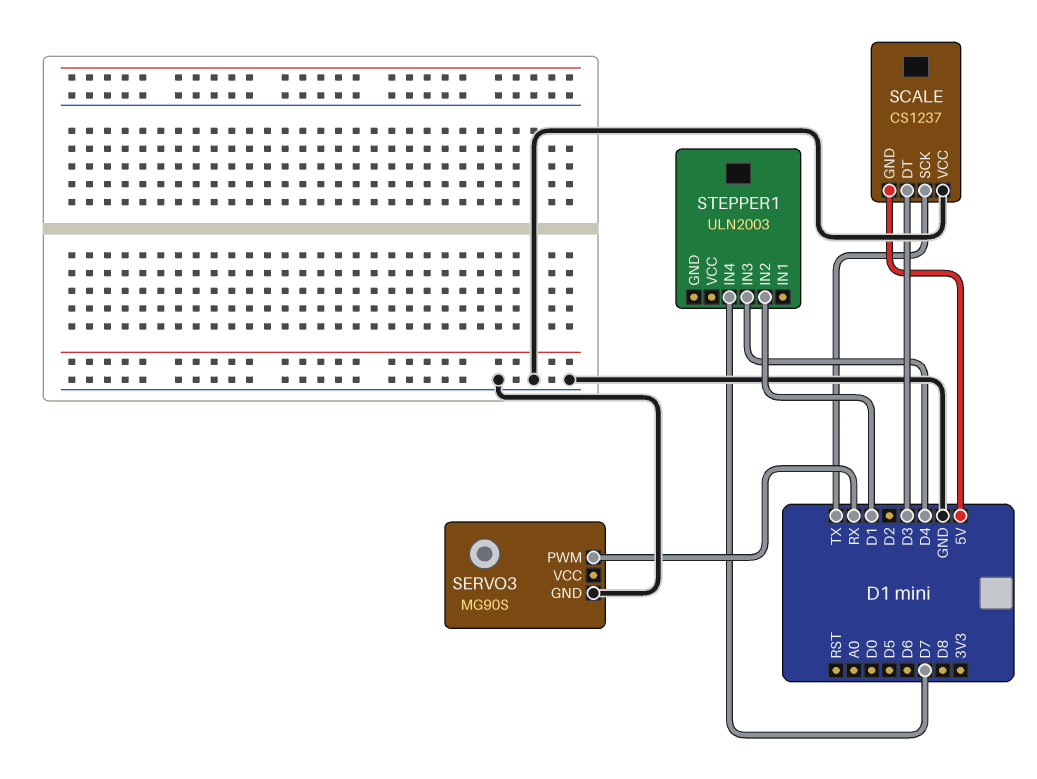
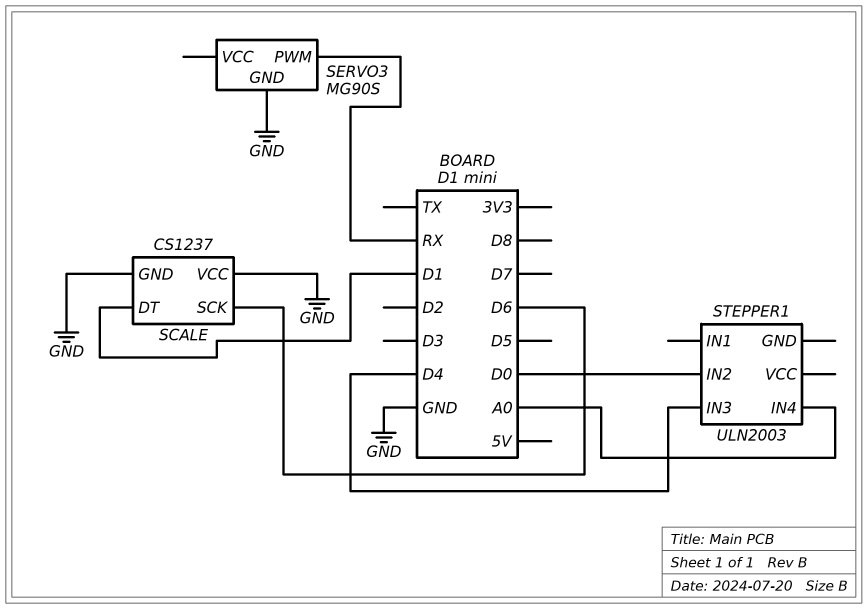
SCALE pin DT: D3 -> D1
SCALE pin GND: 5V -> GND
SCALE pin SCK: TX -> D6
STEPPER1 pin IN2: D1 -> D0
STEPPER1 pin IN4: D7 -> A0

